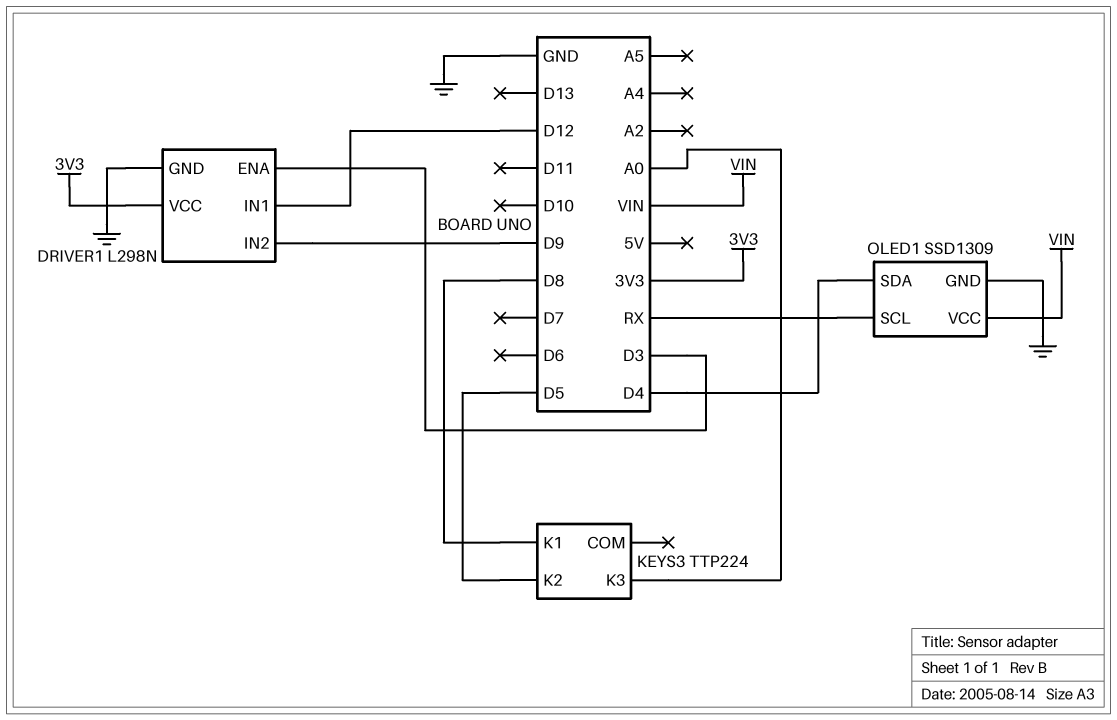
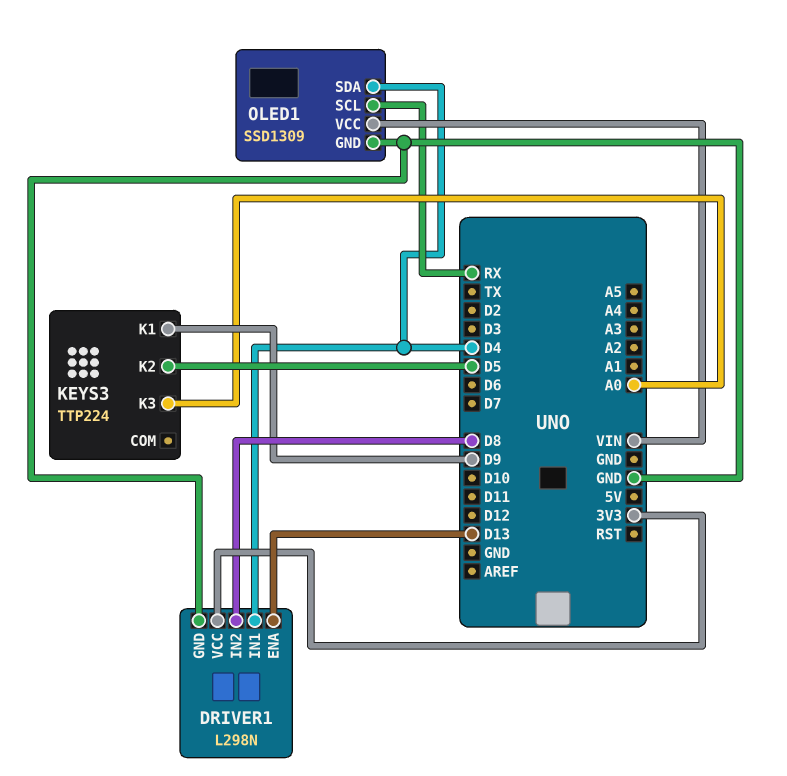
DRIVER1 pin ENA: D3 -> D13
DRIVER1 pin IN1: D12 -> D4
DRIVER1 pin IN2: D9 -> D8
KEYS3 pin K1: D8 -> D9

